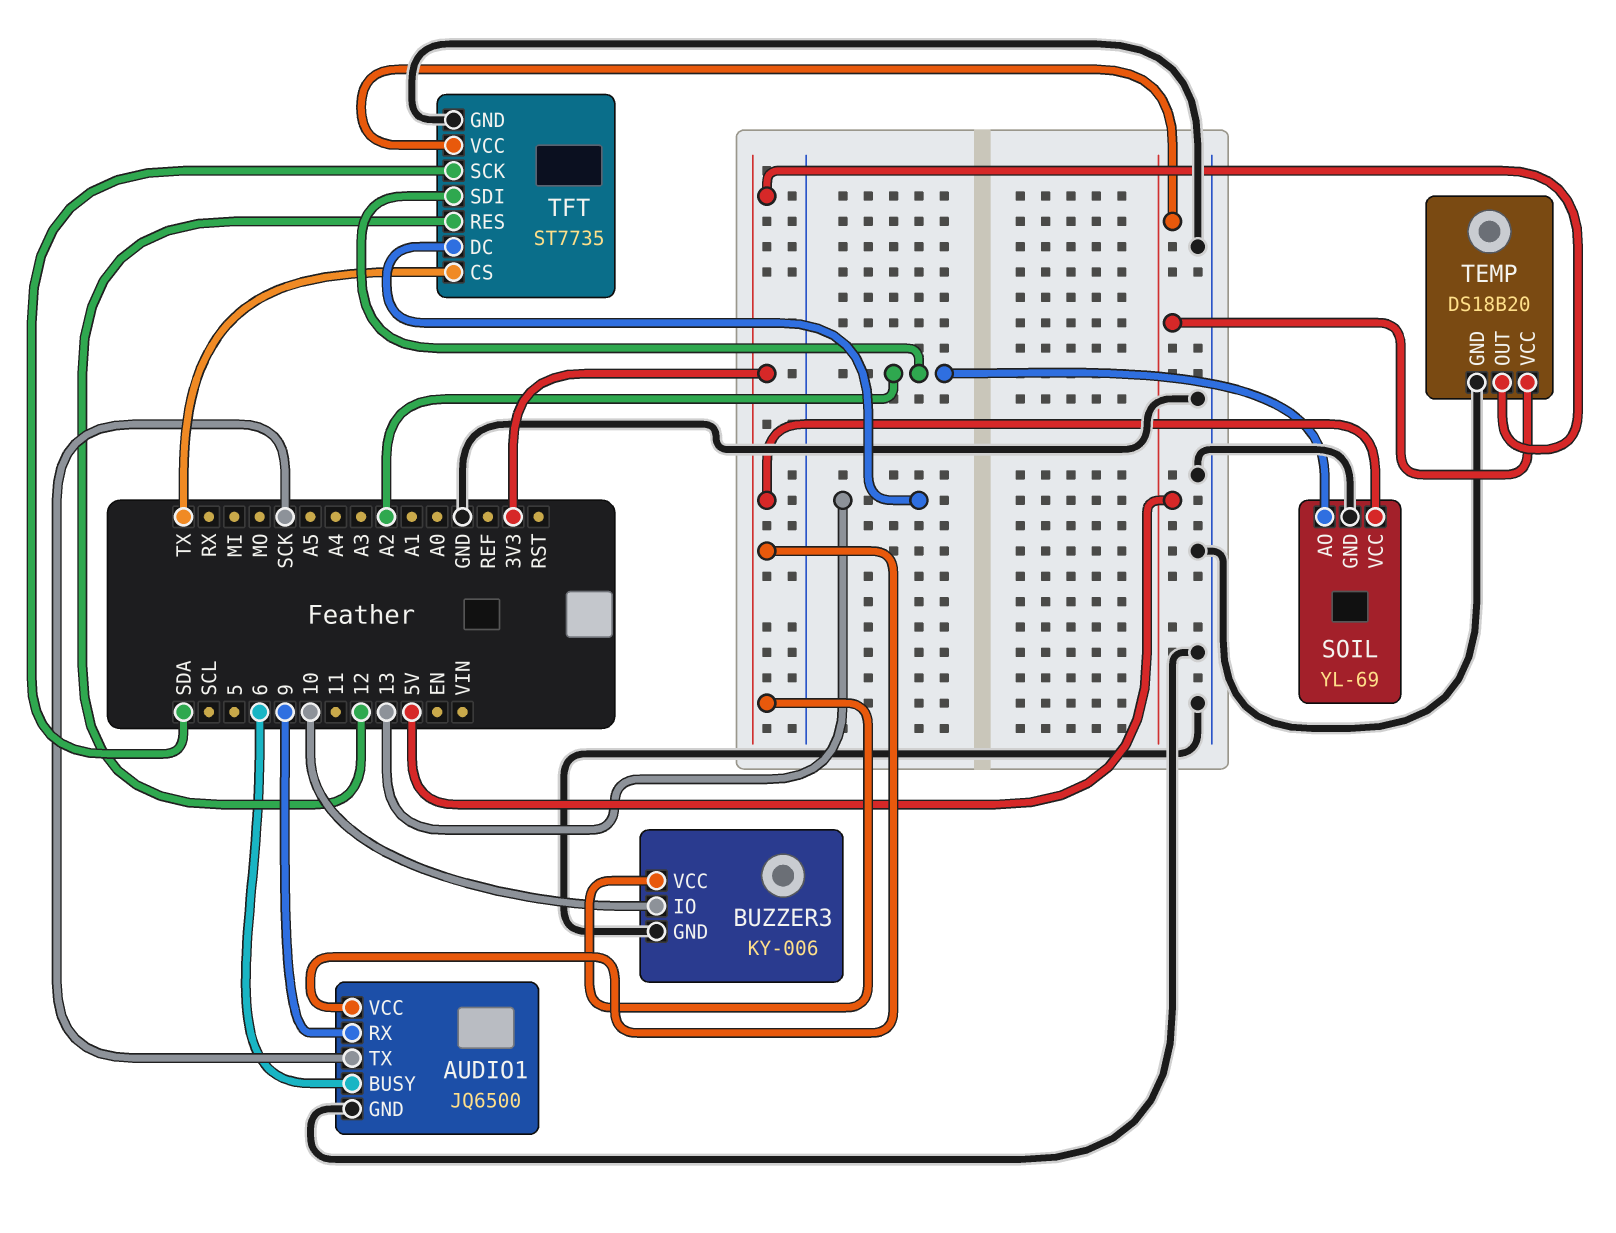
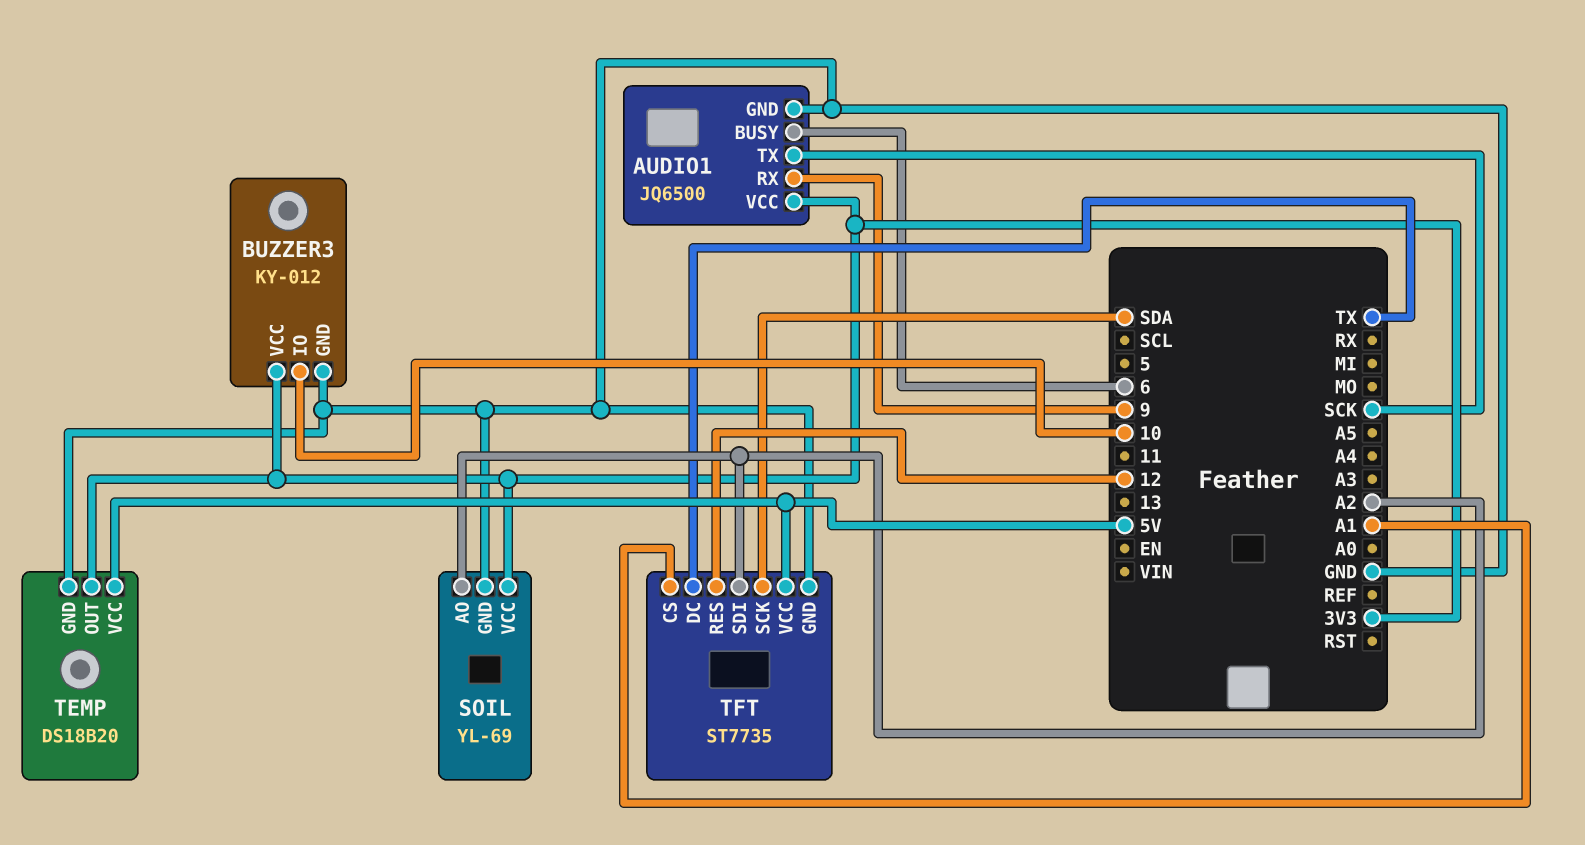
BUZZER3: KY-006 -> KY-012
TFT pin CS: TX -> A1
TFT pin DC: 13 -> TX

